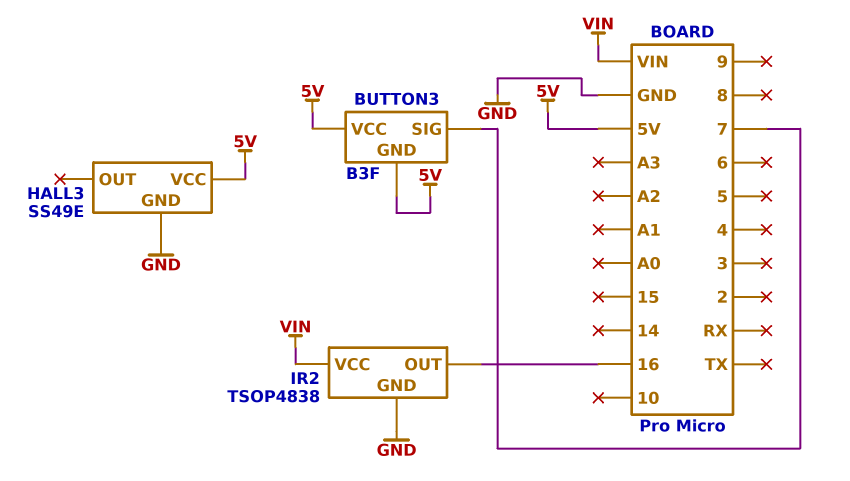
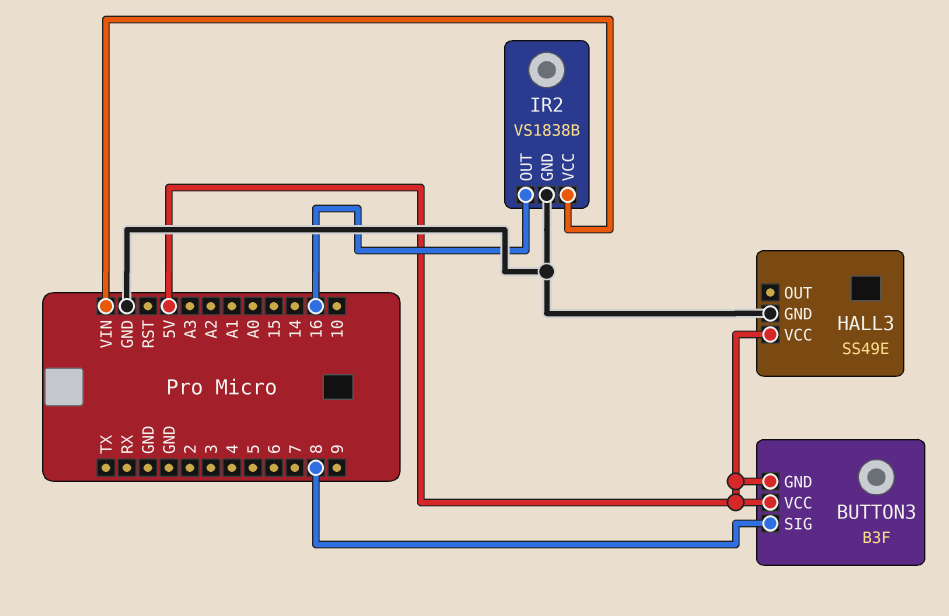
BUTTON3 pin SIG: 7 -> 8
IR2: TSOP4838 -> VS1838B

